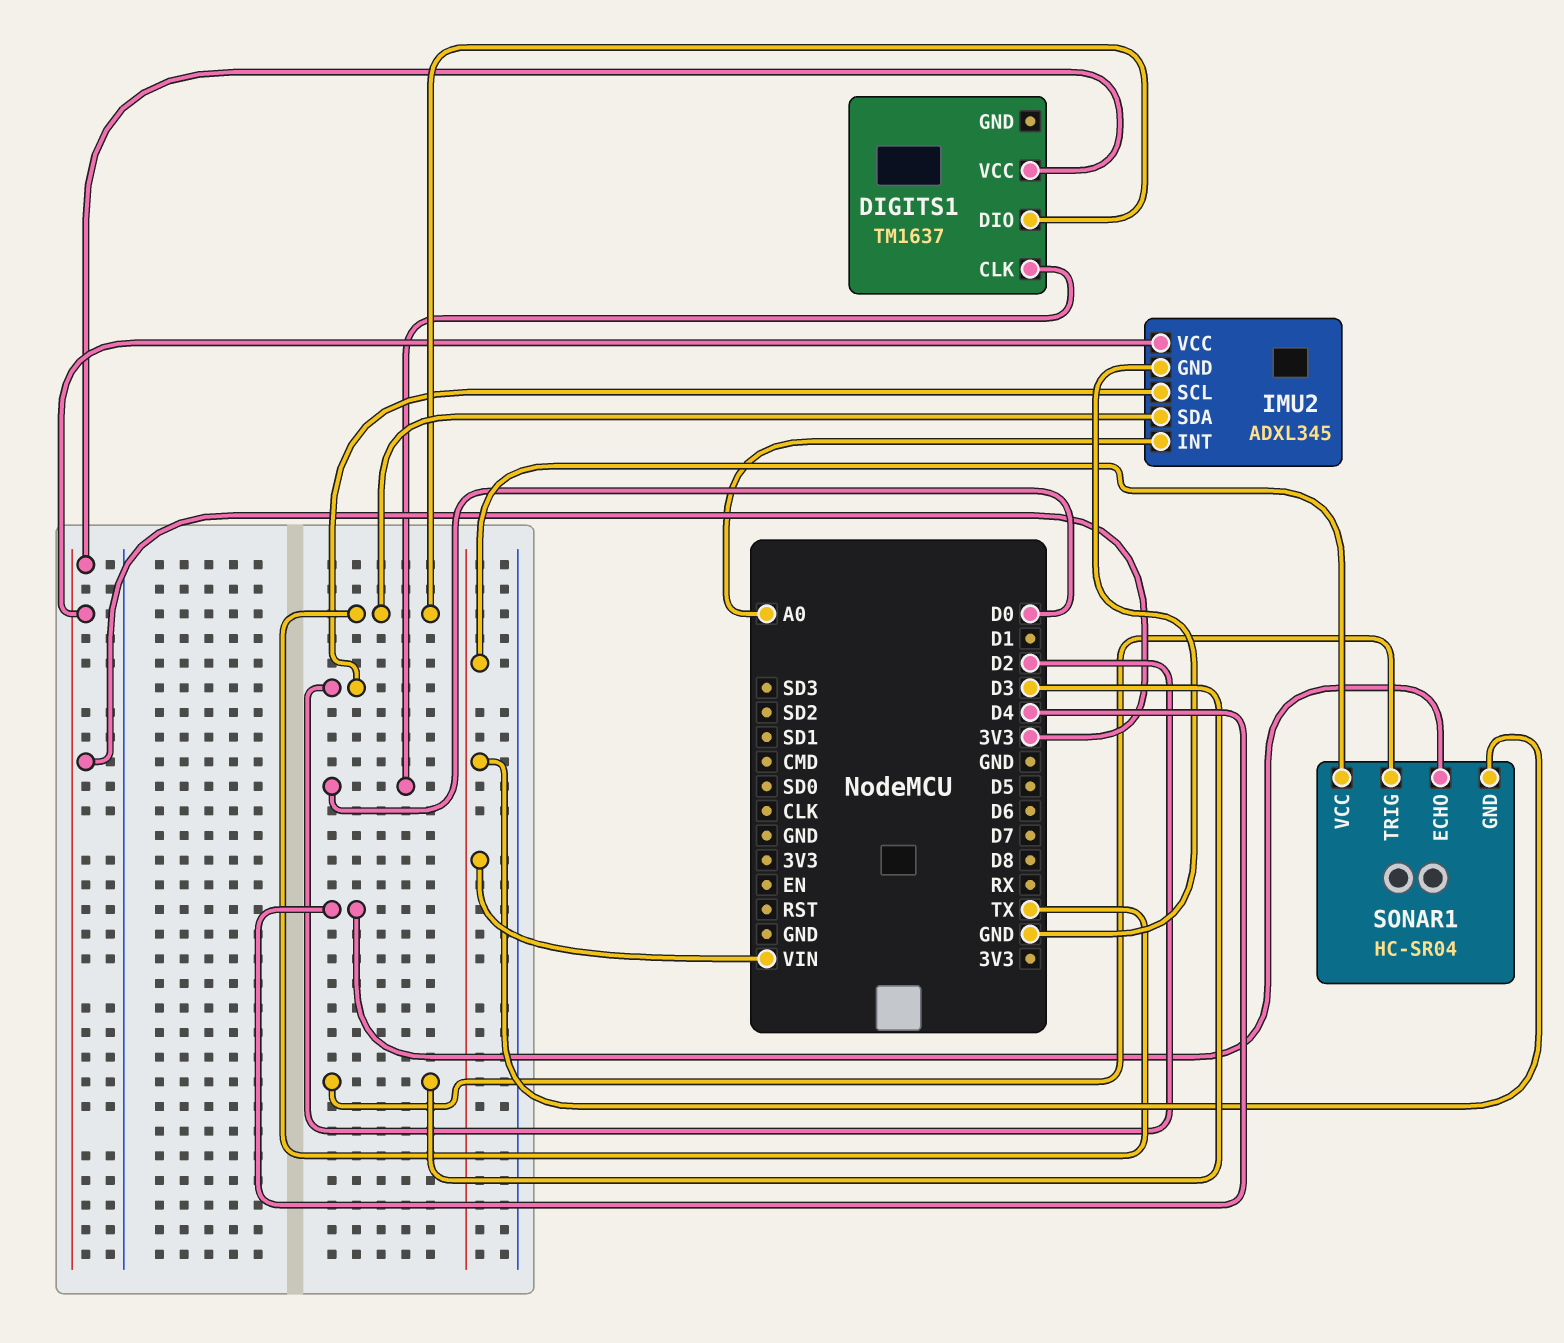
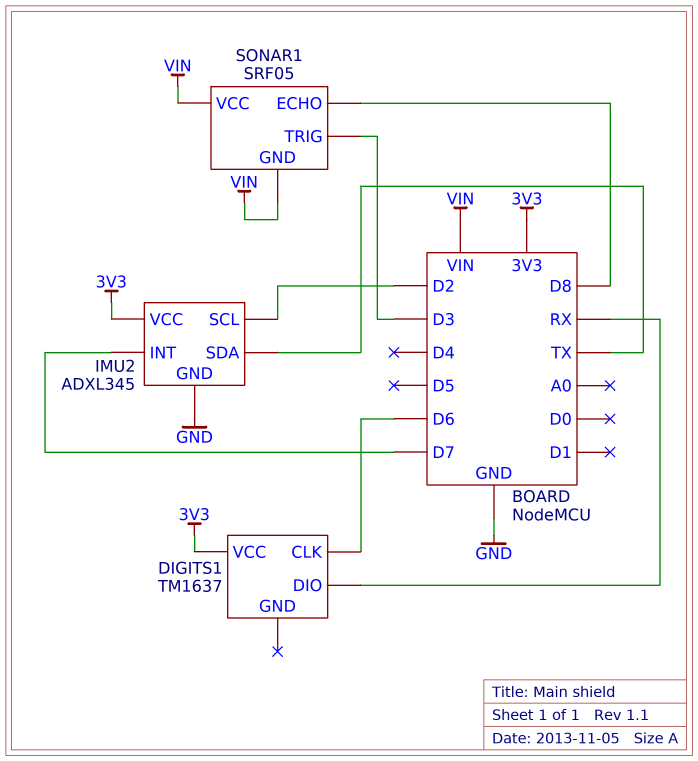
DIGITS1 pin CLK: D0 -> D6
DIGITS1 pin DIO: TX -> RX
IMU2 pin INT: A0 -> D7
SONAR1: HC-SR04 -> SRF05
SONAR1 pin ECHO: D4 -> D8

